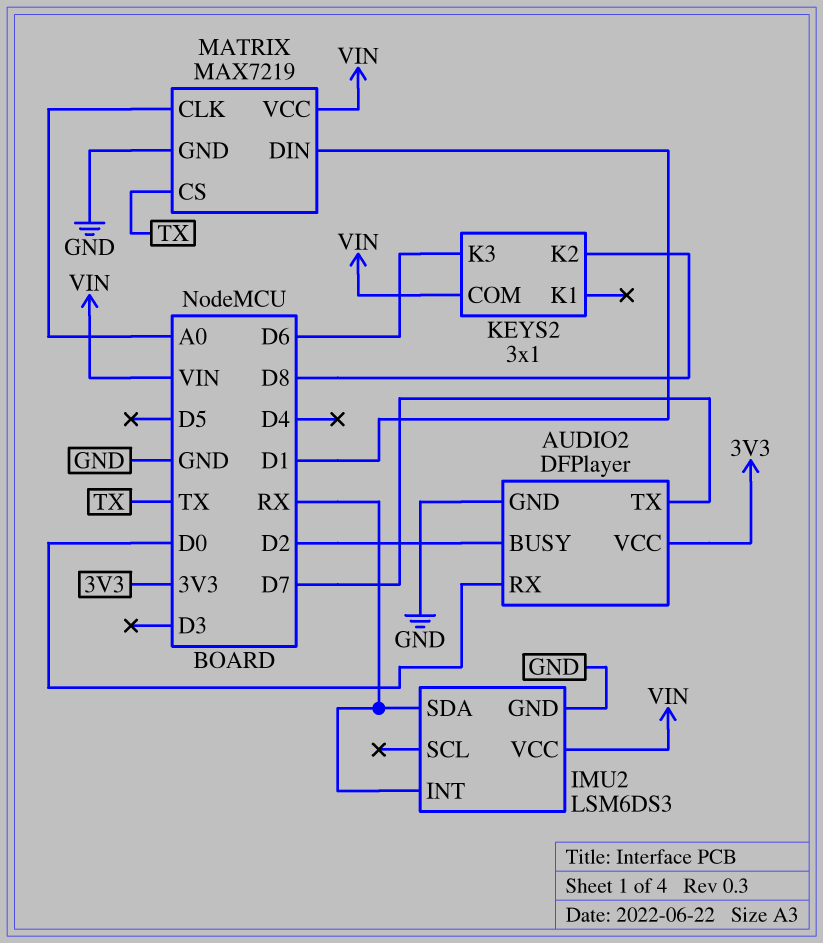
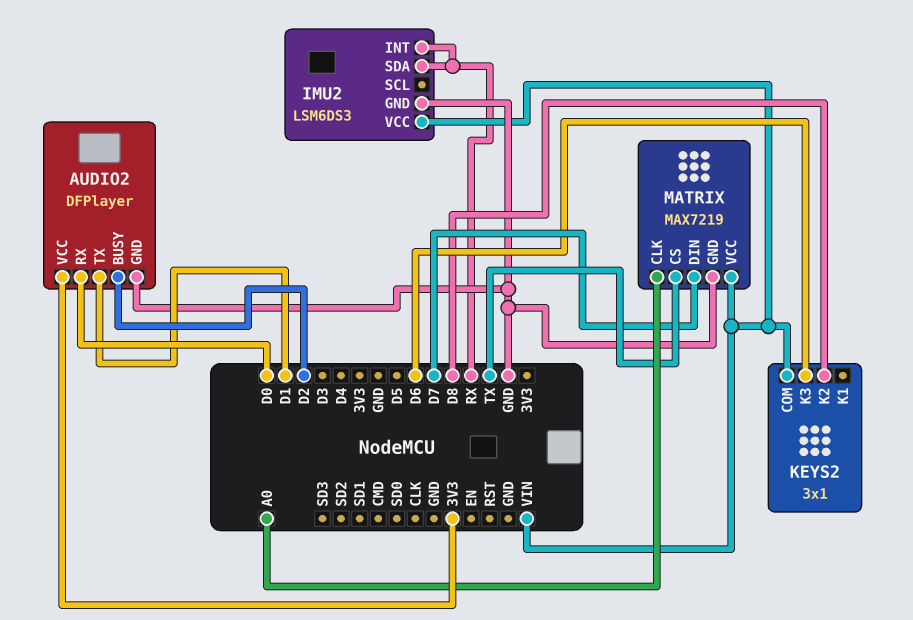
AUDIO2 pin TX: D7 -> D1
MATRIX pin DIN: D1 -> D7

